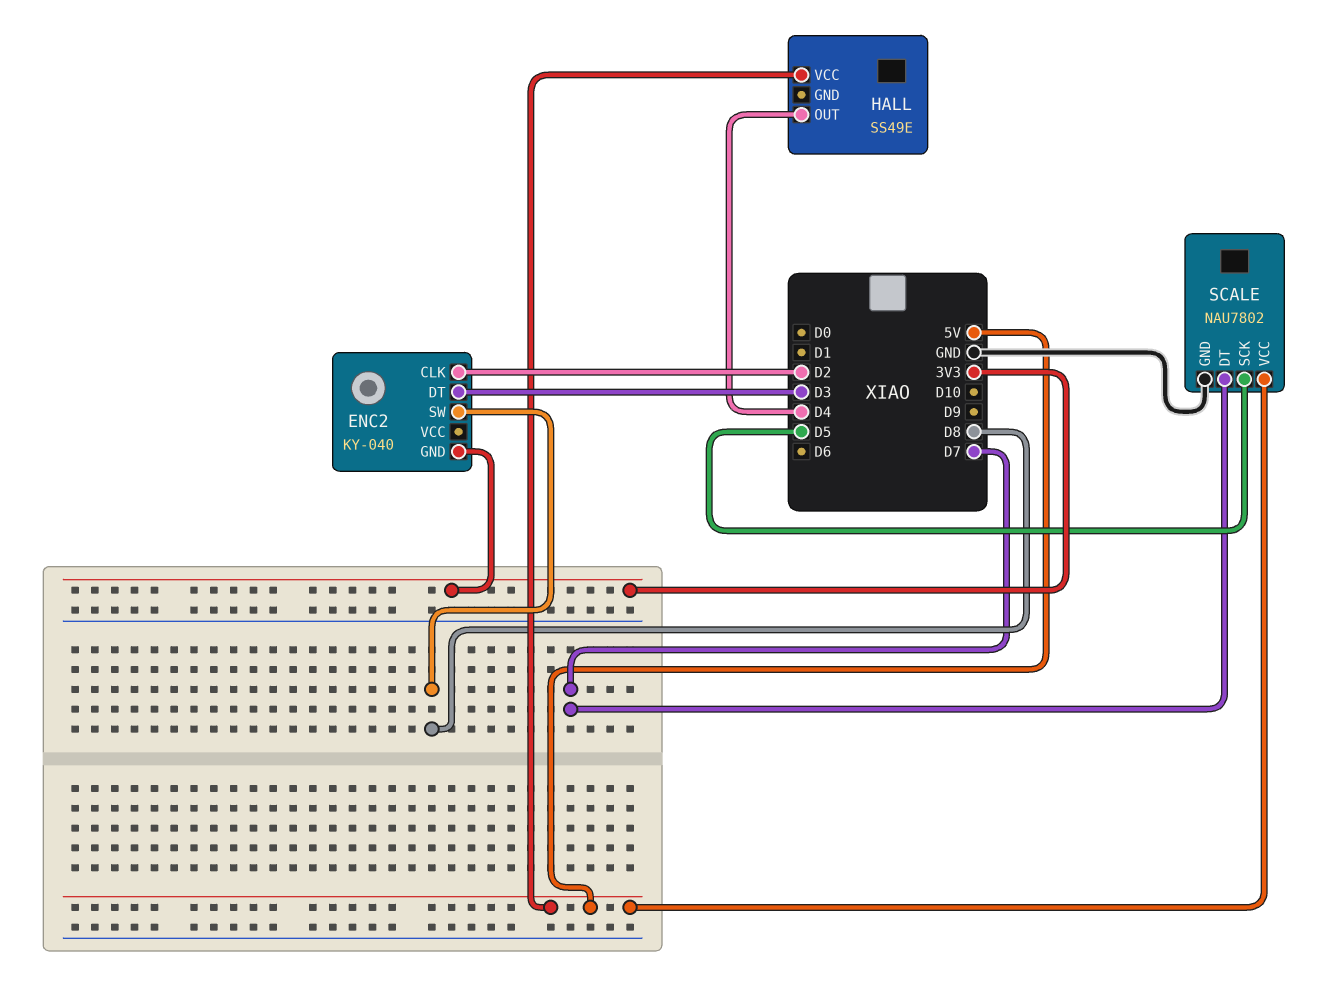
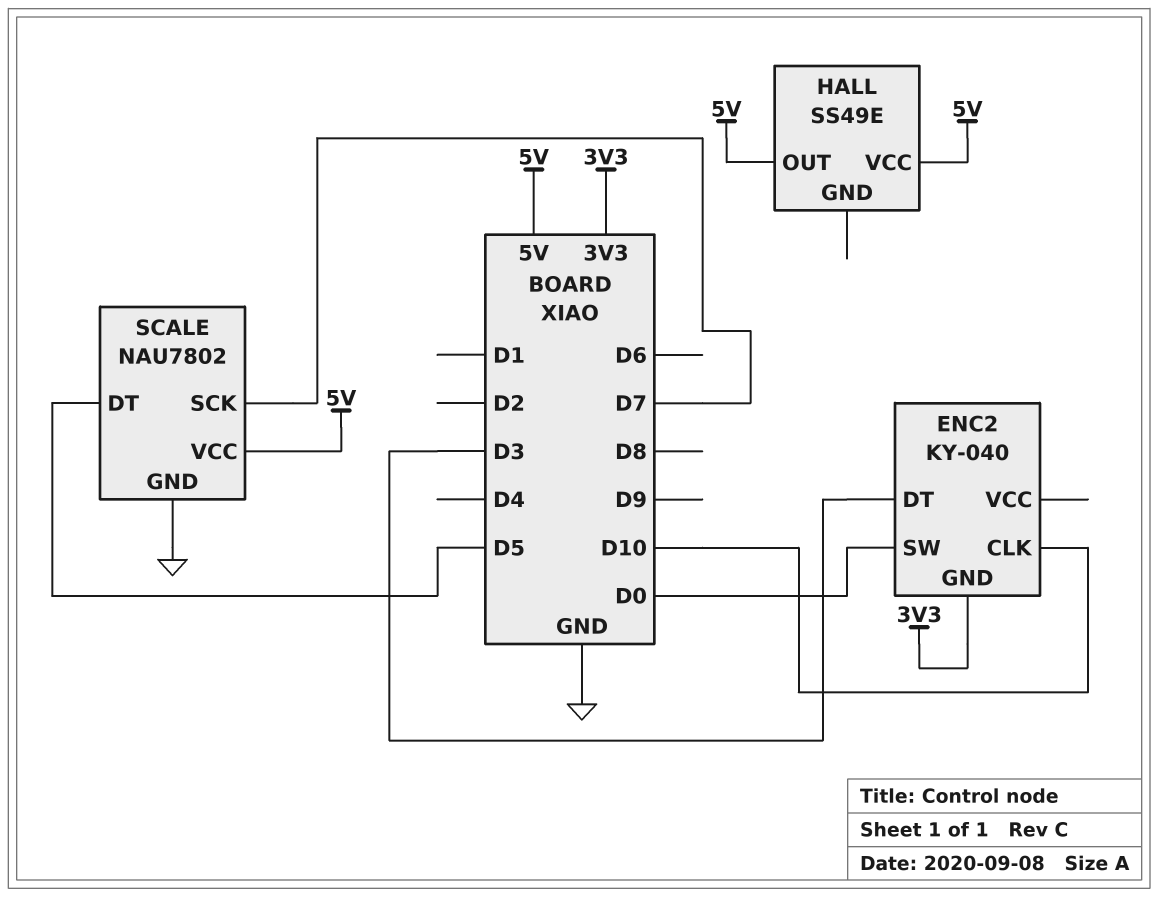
ENC2 pin CLK: D2 -> D10
ENC2 pin SW: D8 -> D0
HALL pin OUT: D4 -> 5V
SCALE pin DT: D7 -> D5
SCALE pin SCK: D5 -> D7

